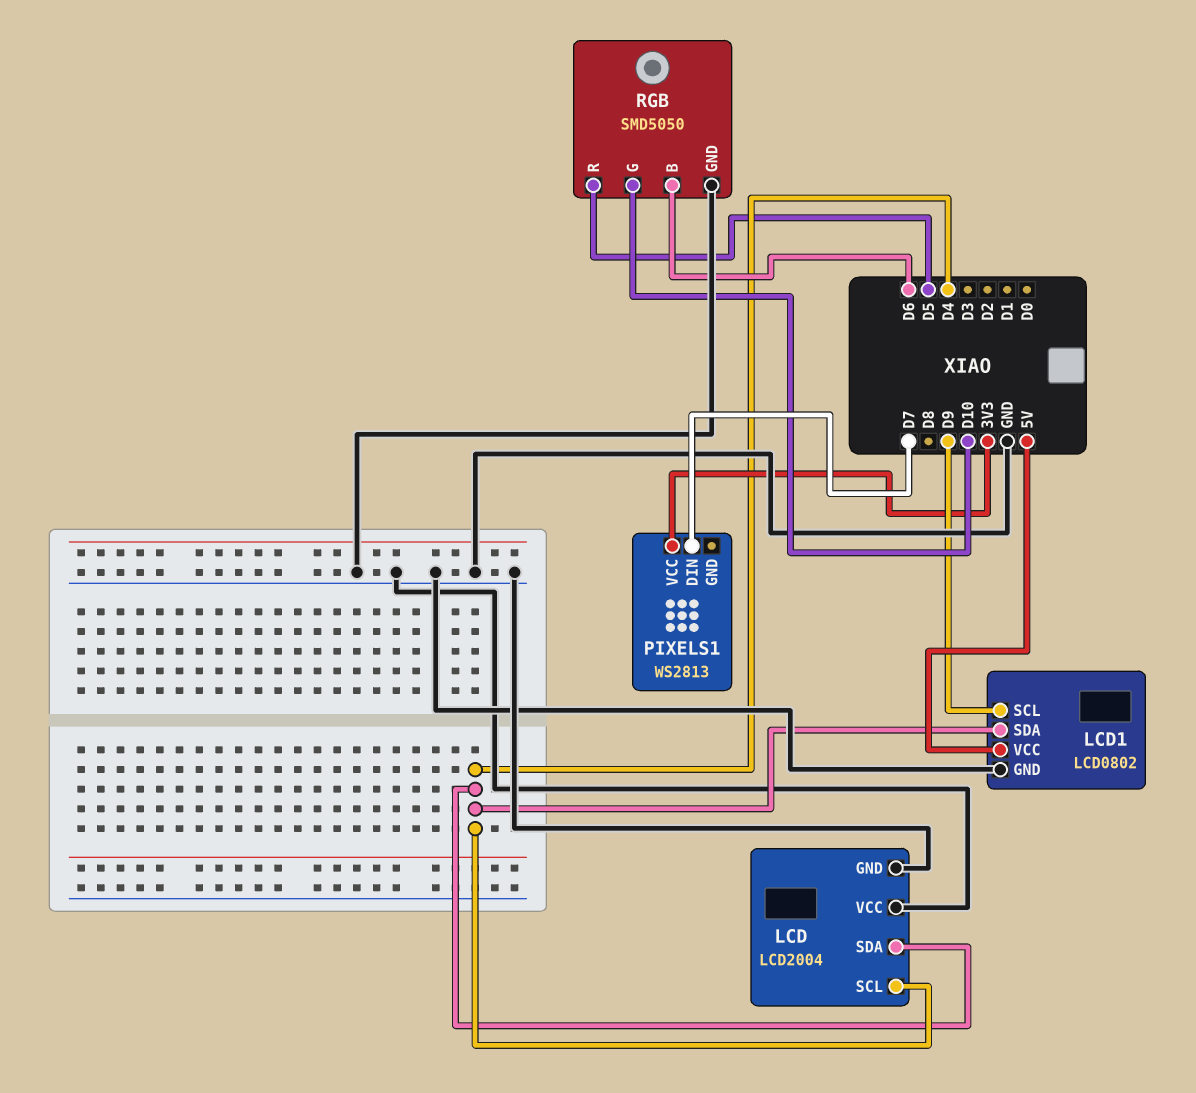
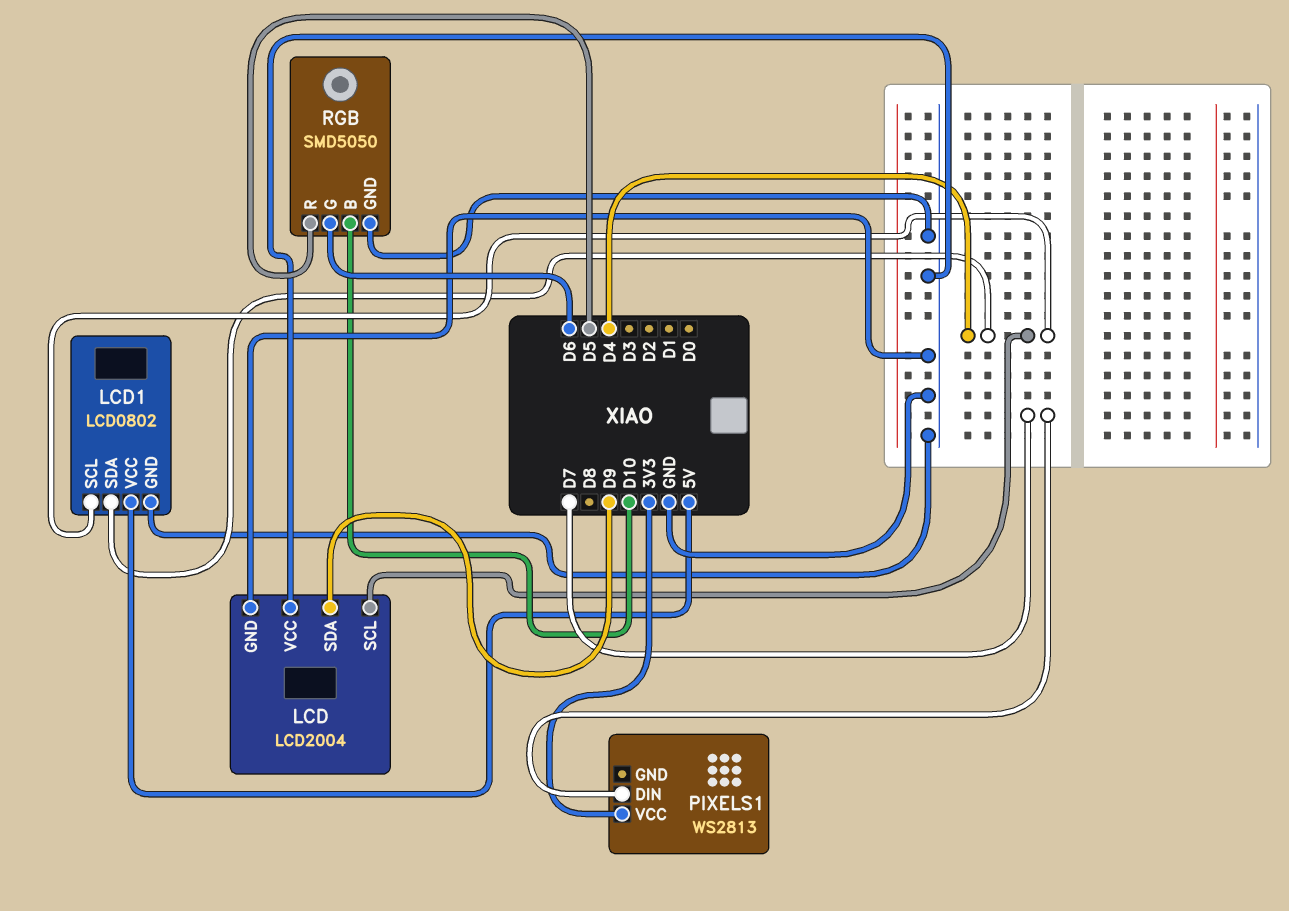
LCD pin SDA: D4 -> D9
LCD1 pin SCL: D9 -> D4
RGB pin B: D6 -> D10
RGB pin G: D10 -> D6

